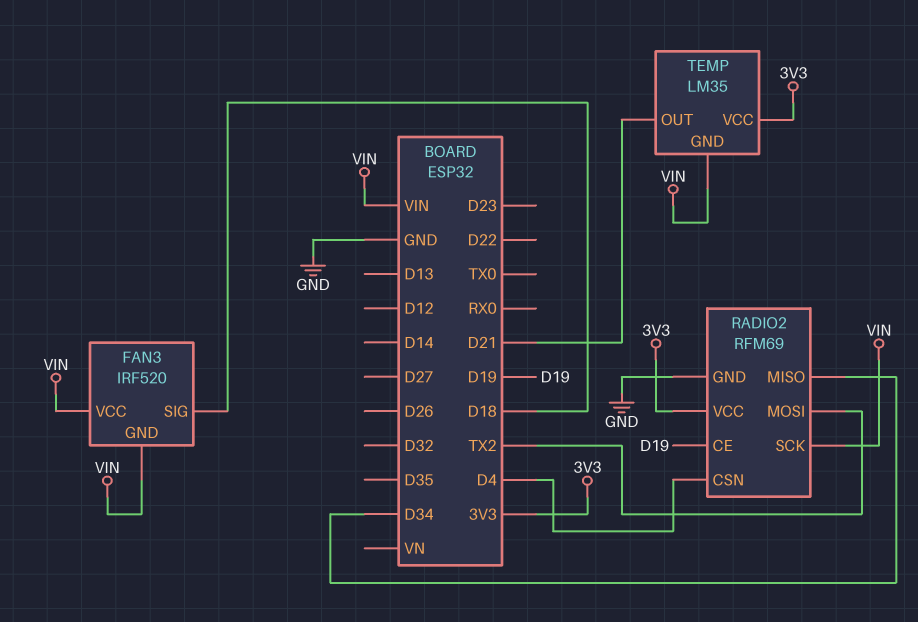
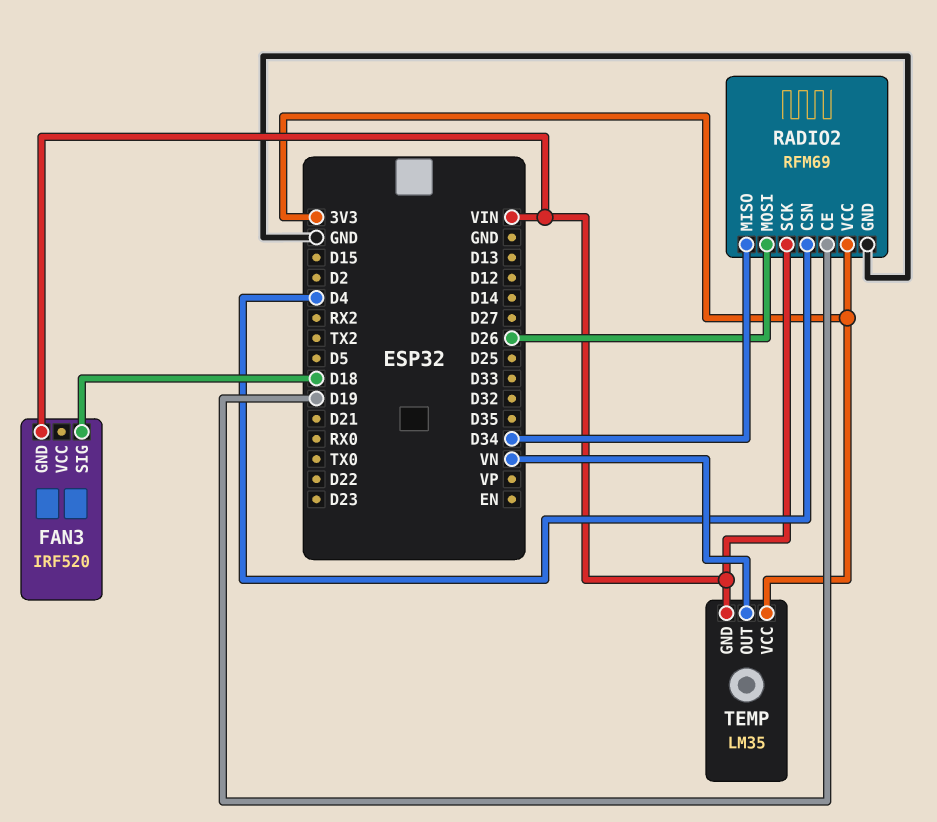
FAN3 pin VCC: VIN -> none
RADIO2 pin MOSI: TX2 -> D26
TEMP pin OUT: D21 -> VN

